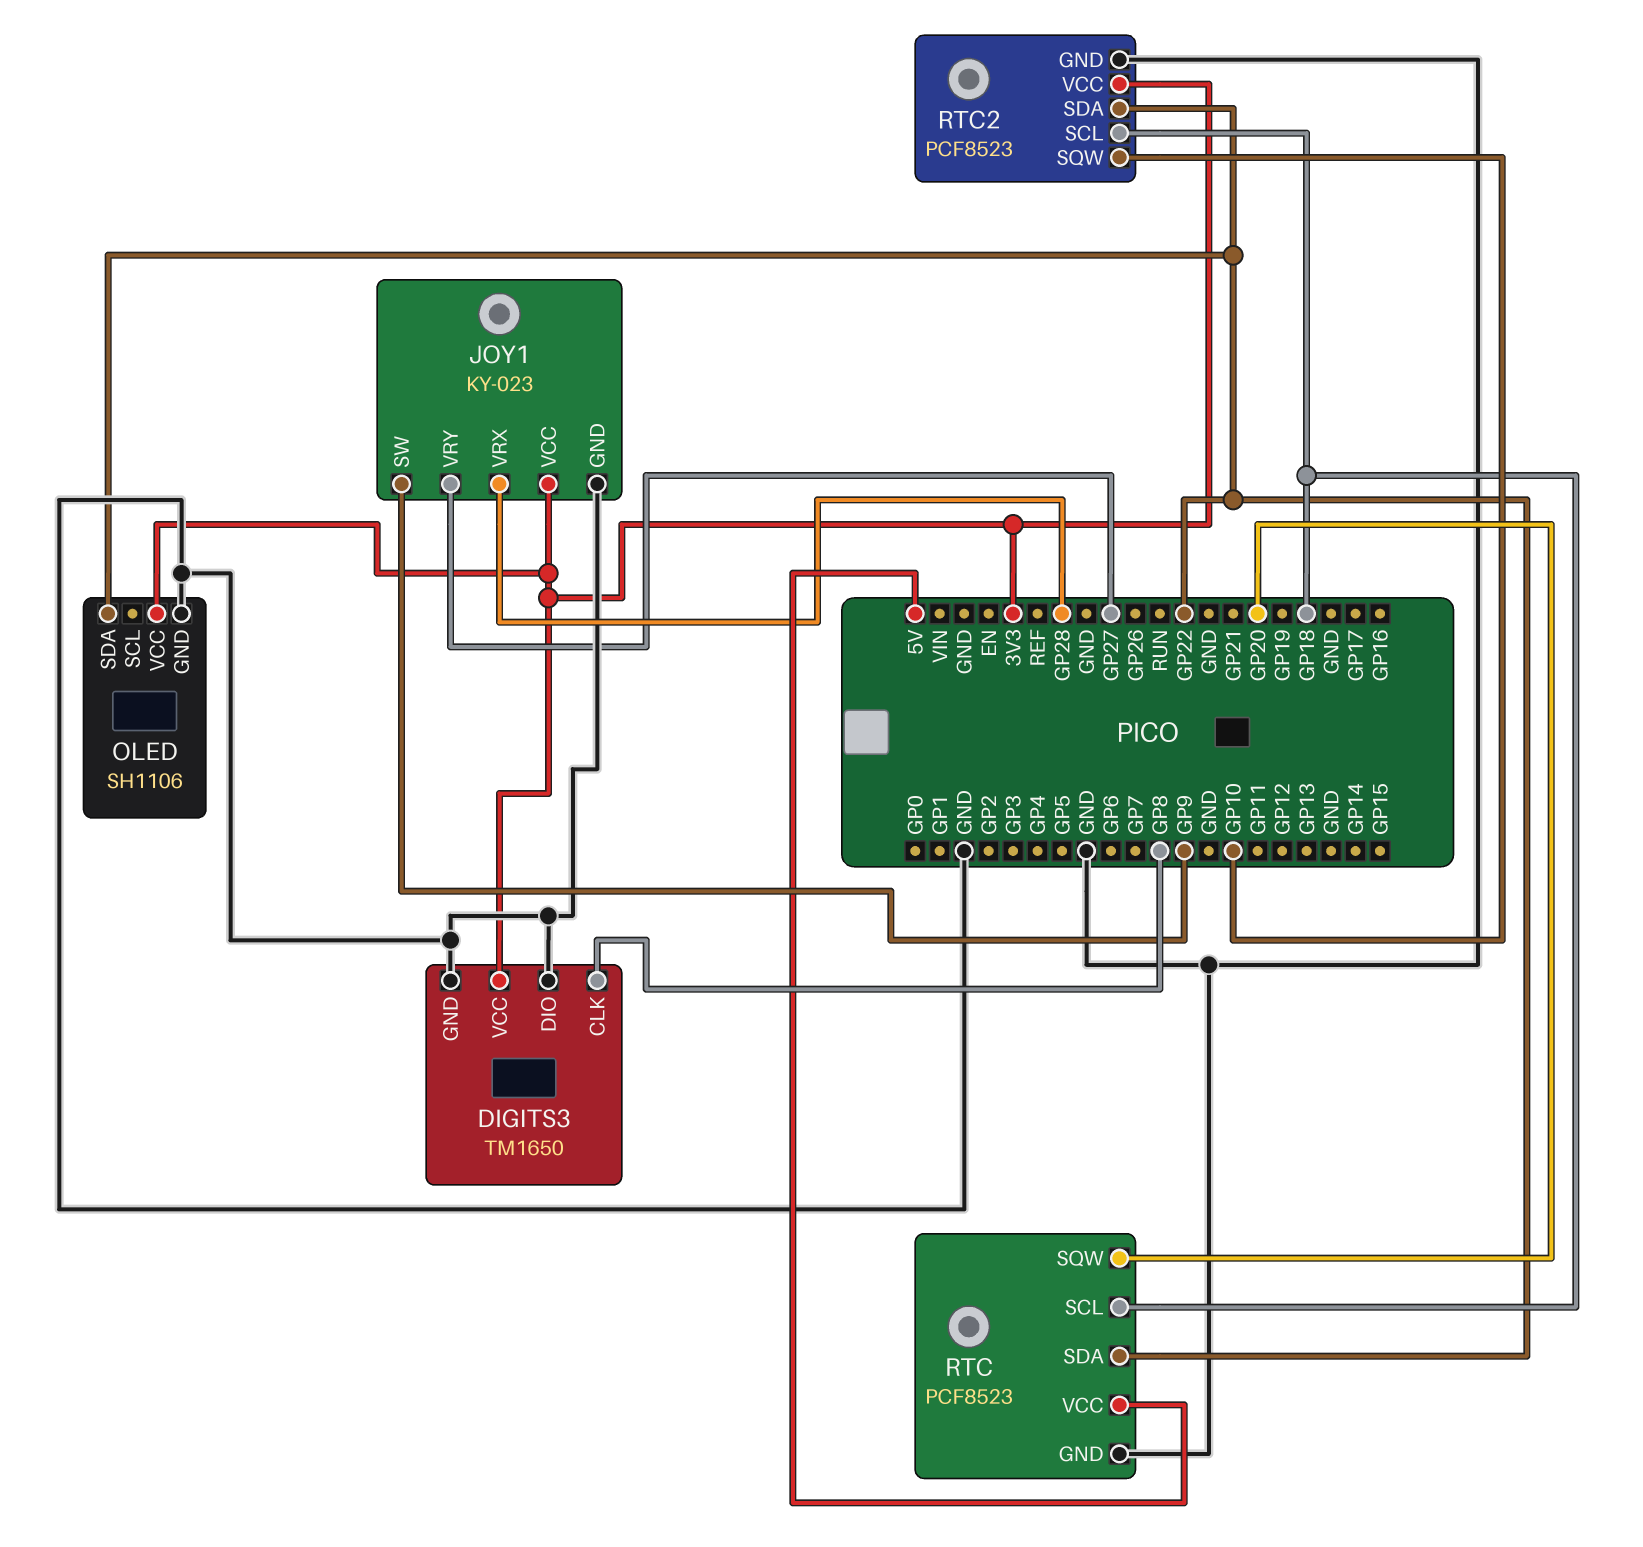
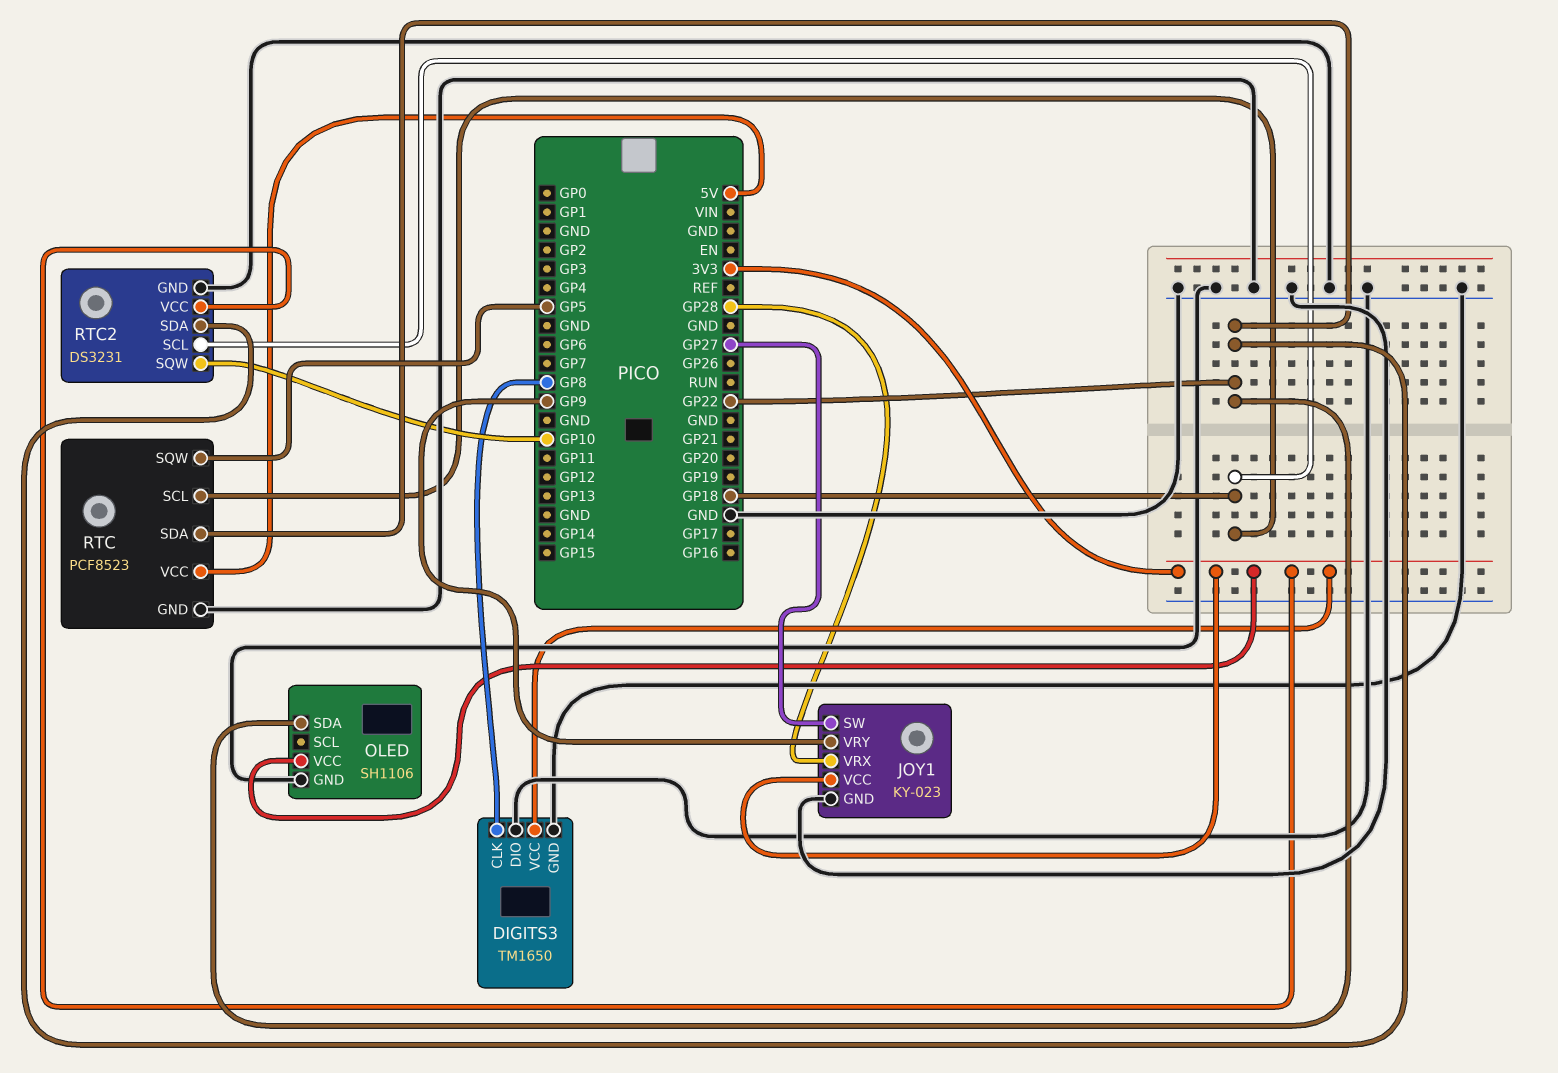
JOY1 pin SW: GP9 -> GP27
JOY1 pin VRY: GP27 -> GP9
RTC pin SQW: GP20 -> GP5
RTC2: PCF8523 -> DS3231

